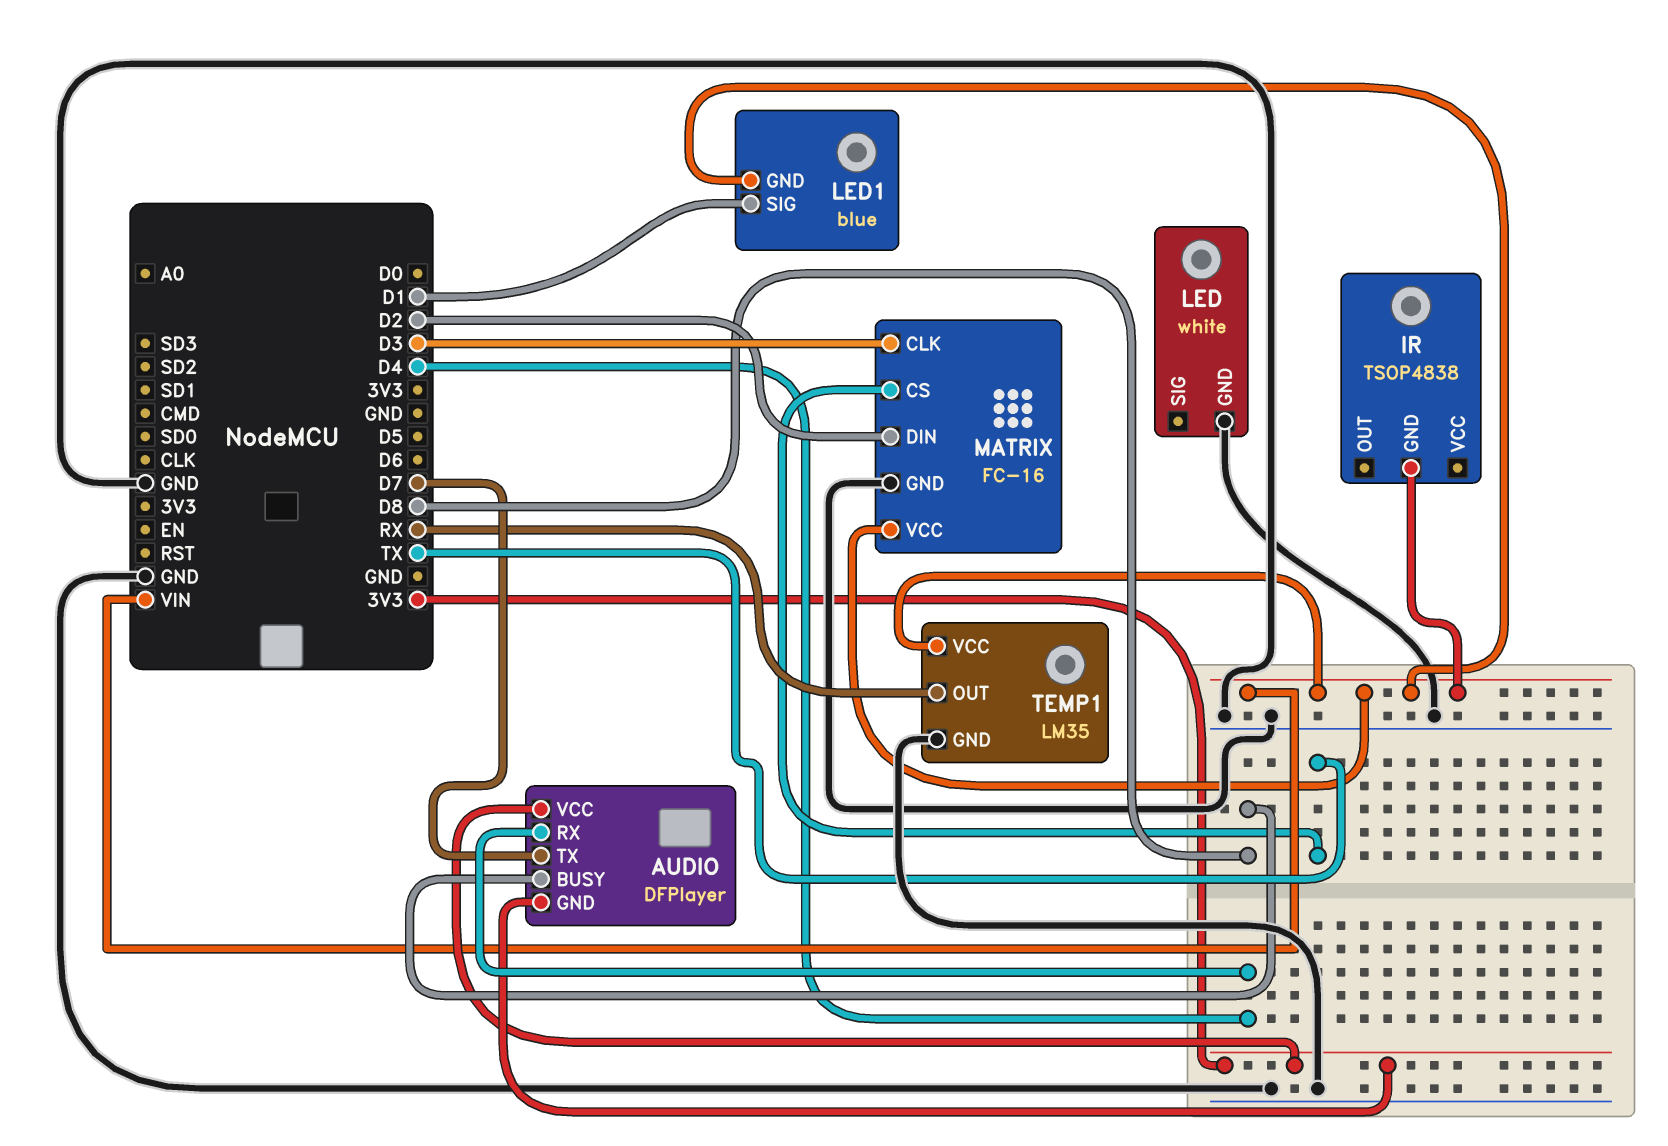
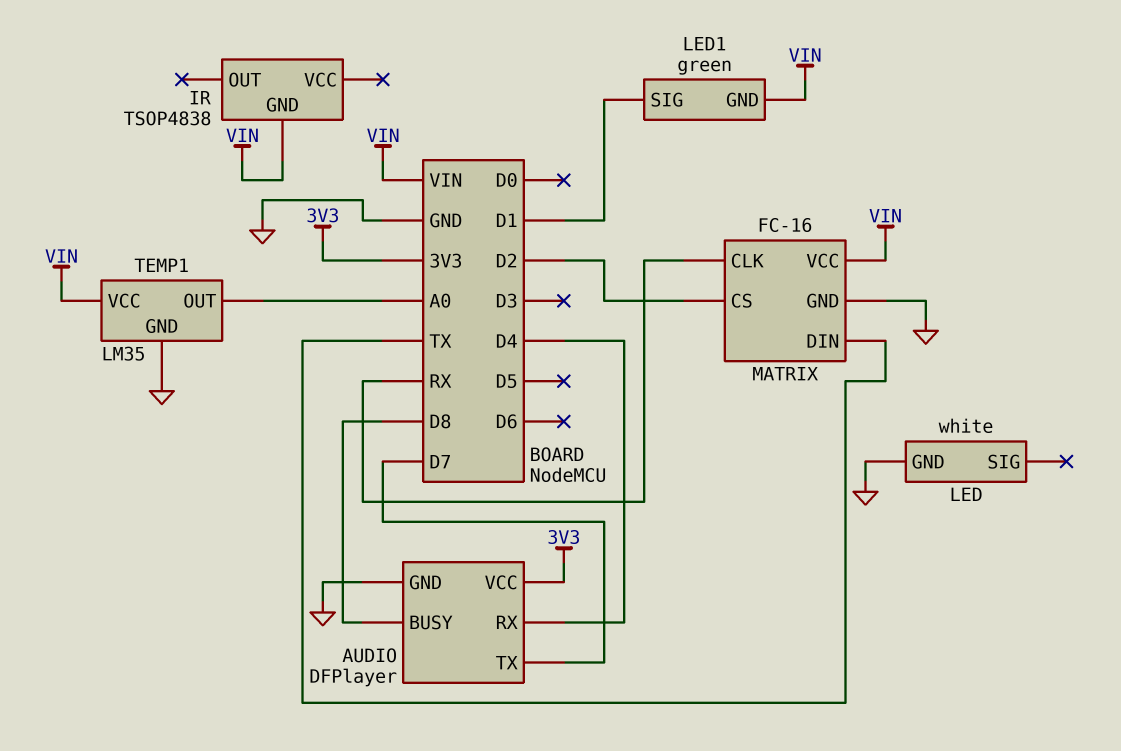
AUDIO pin GND: 3V3 -> GND
LED1: blue -> green
MATRIX pin CLK: D3 -> RX
MATRIX pin CS: TX -> D2
MATRIX pin DIN: D2 -> TX
TEMP1 pin OUT: RX -> A0

